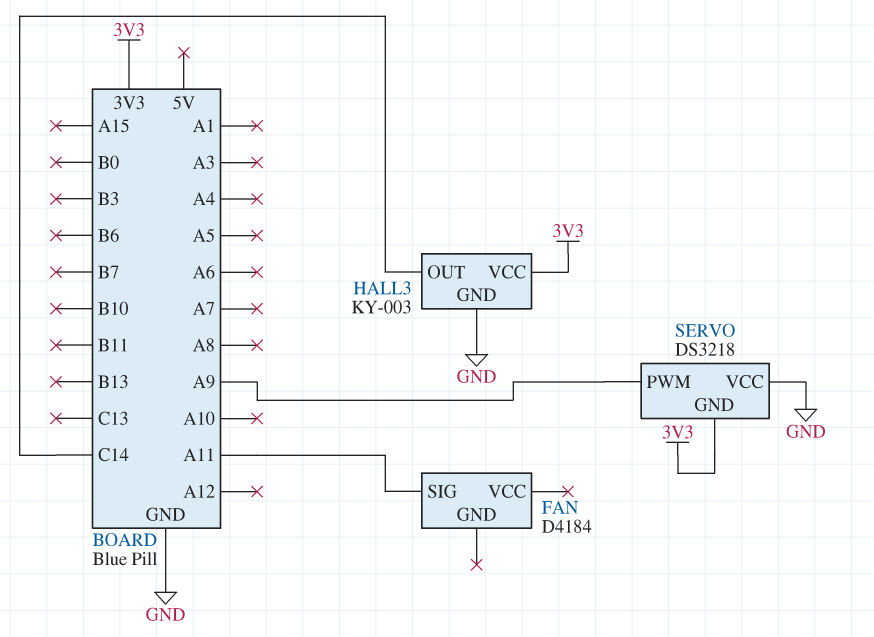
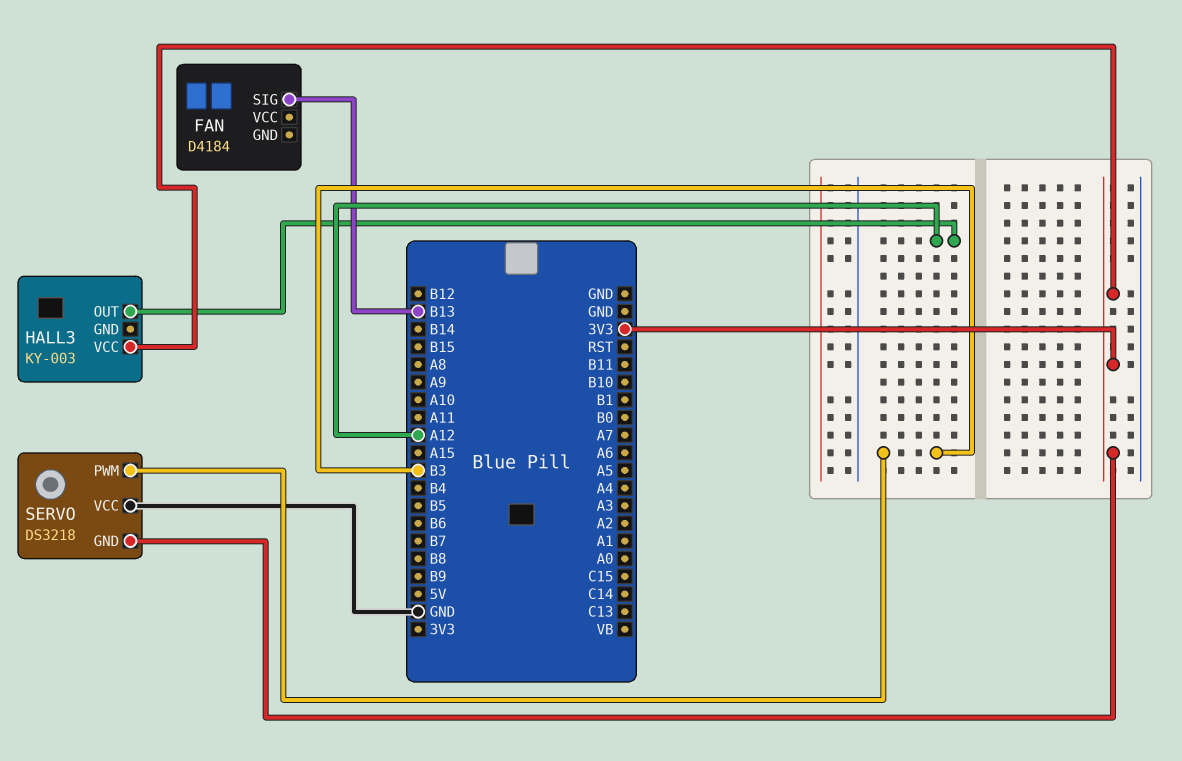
FAN pin SIG: A11 -> B13
HALL3 pin GND: GND -> none
HALL3 pin OUT: C14 -> A12
SERVO pin PWM: A9 -> B3

